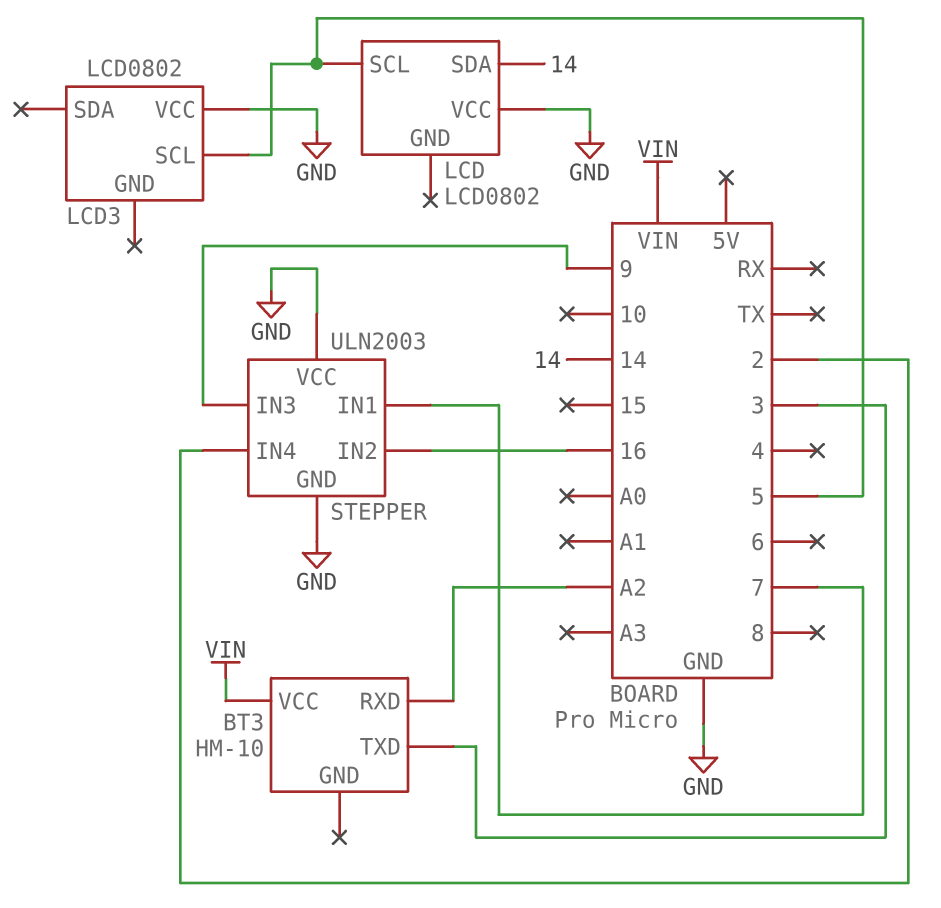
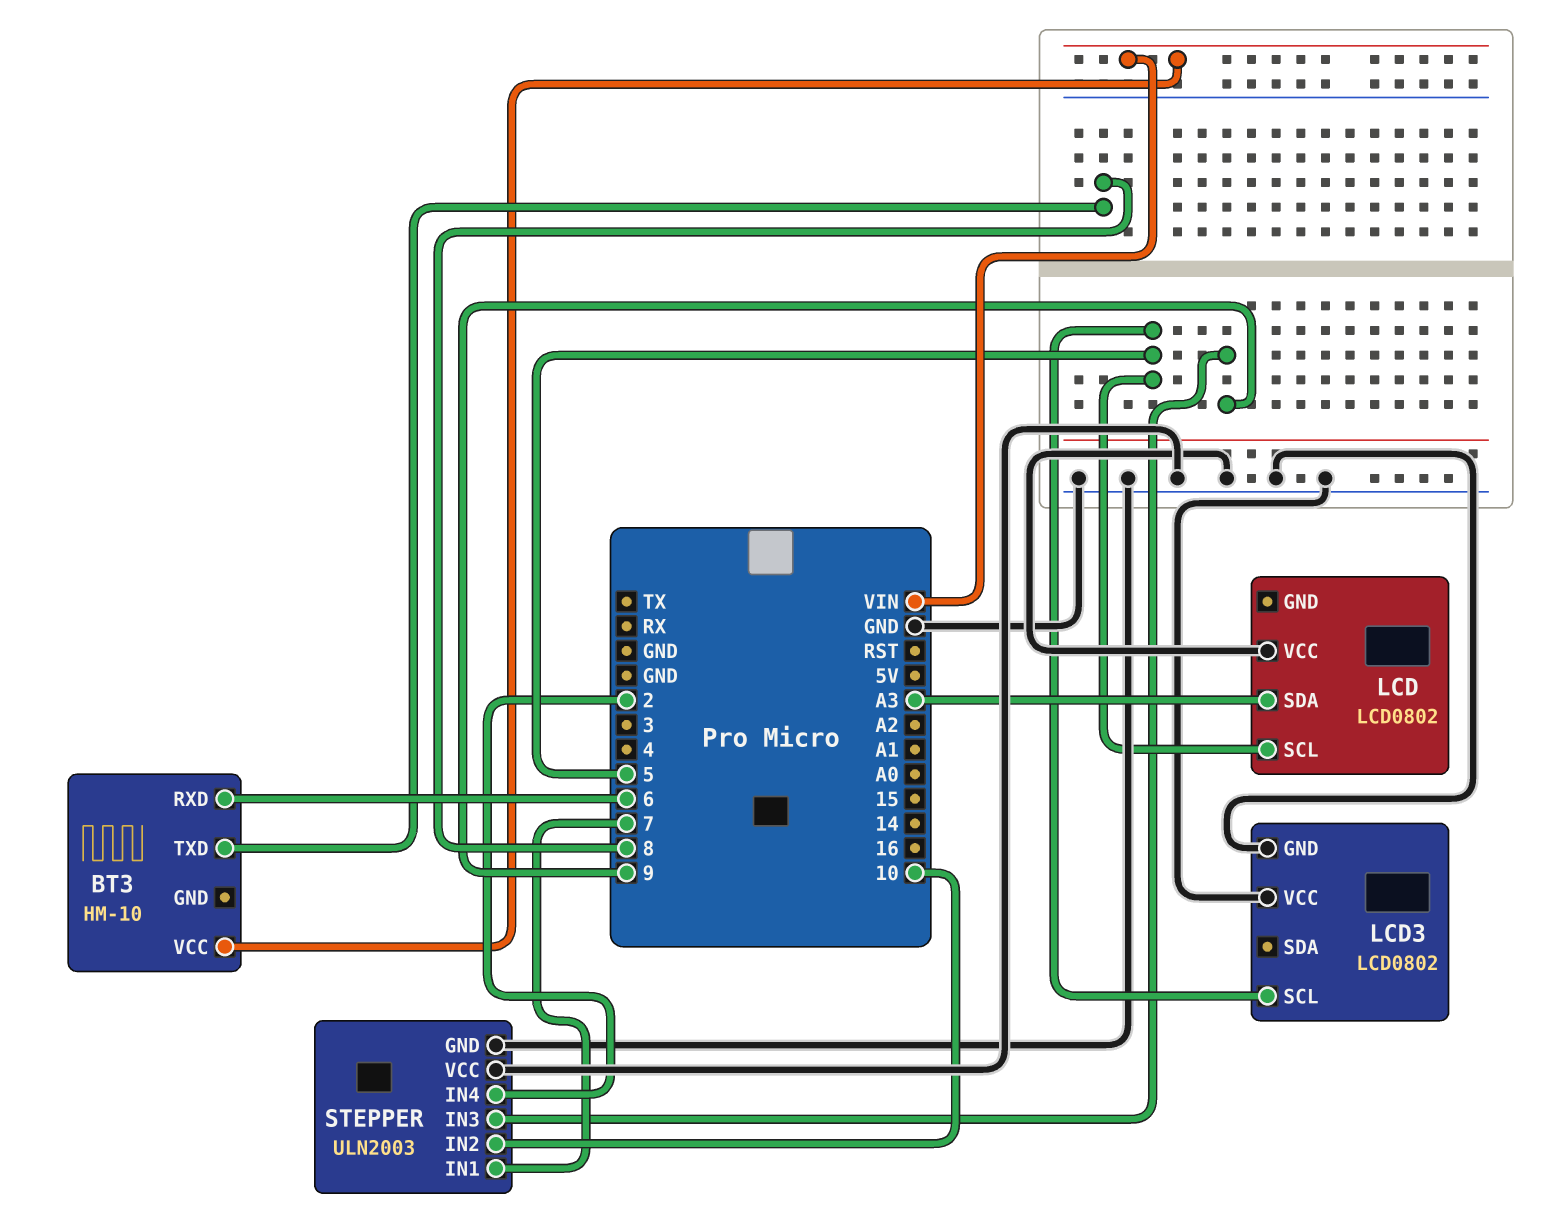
BT3 pin RXD: A2 -> 6
BT3 pin TXD: 3 -> 8
LCD pin SDA: 14 -> A3
LCD3 pin GND: none -> GND
STEPPER pin IN2: 16 -> 10

